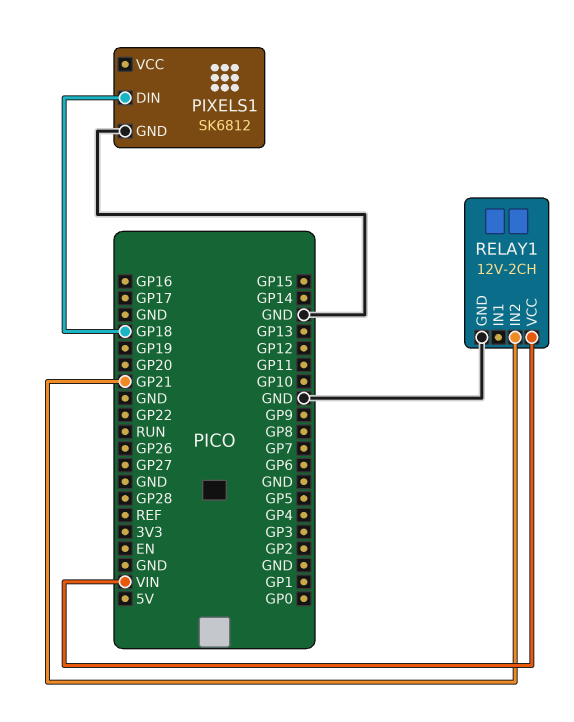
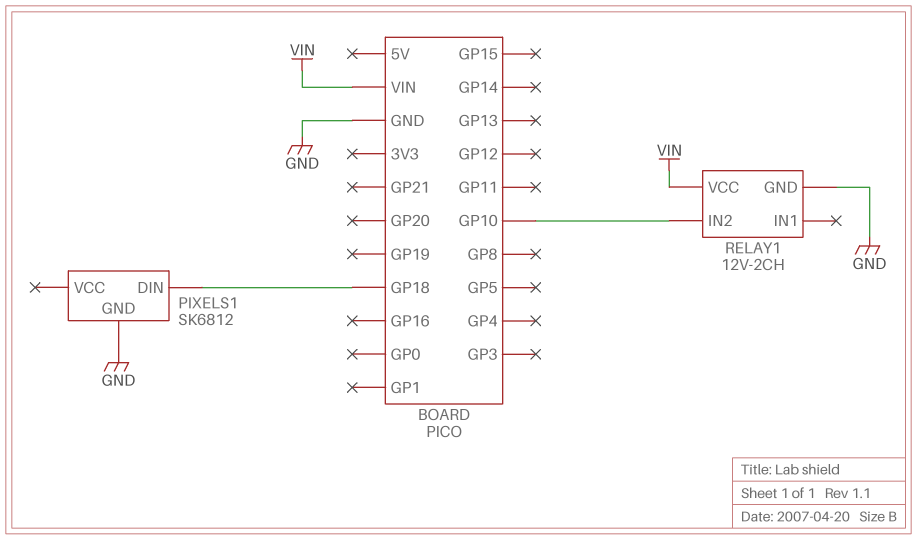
RELAY1 pin IN2: GP21 -> GP10

